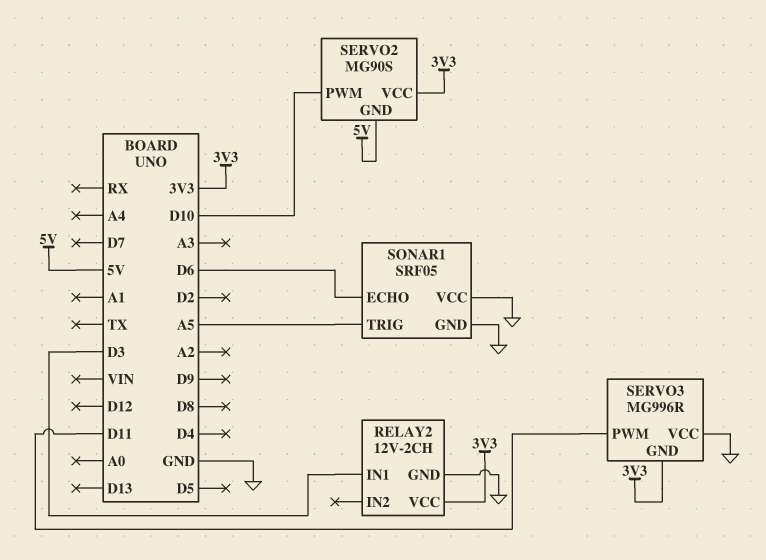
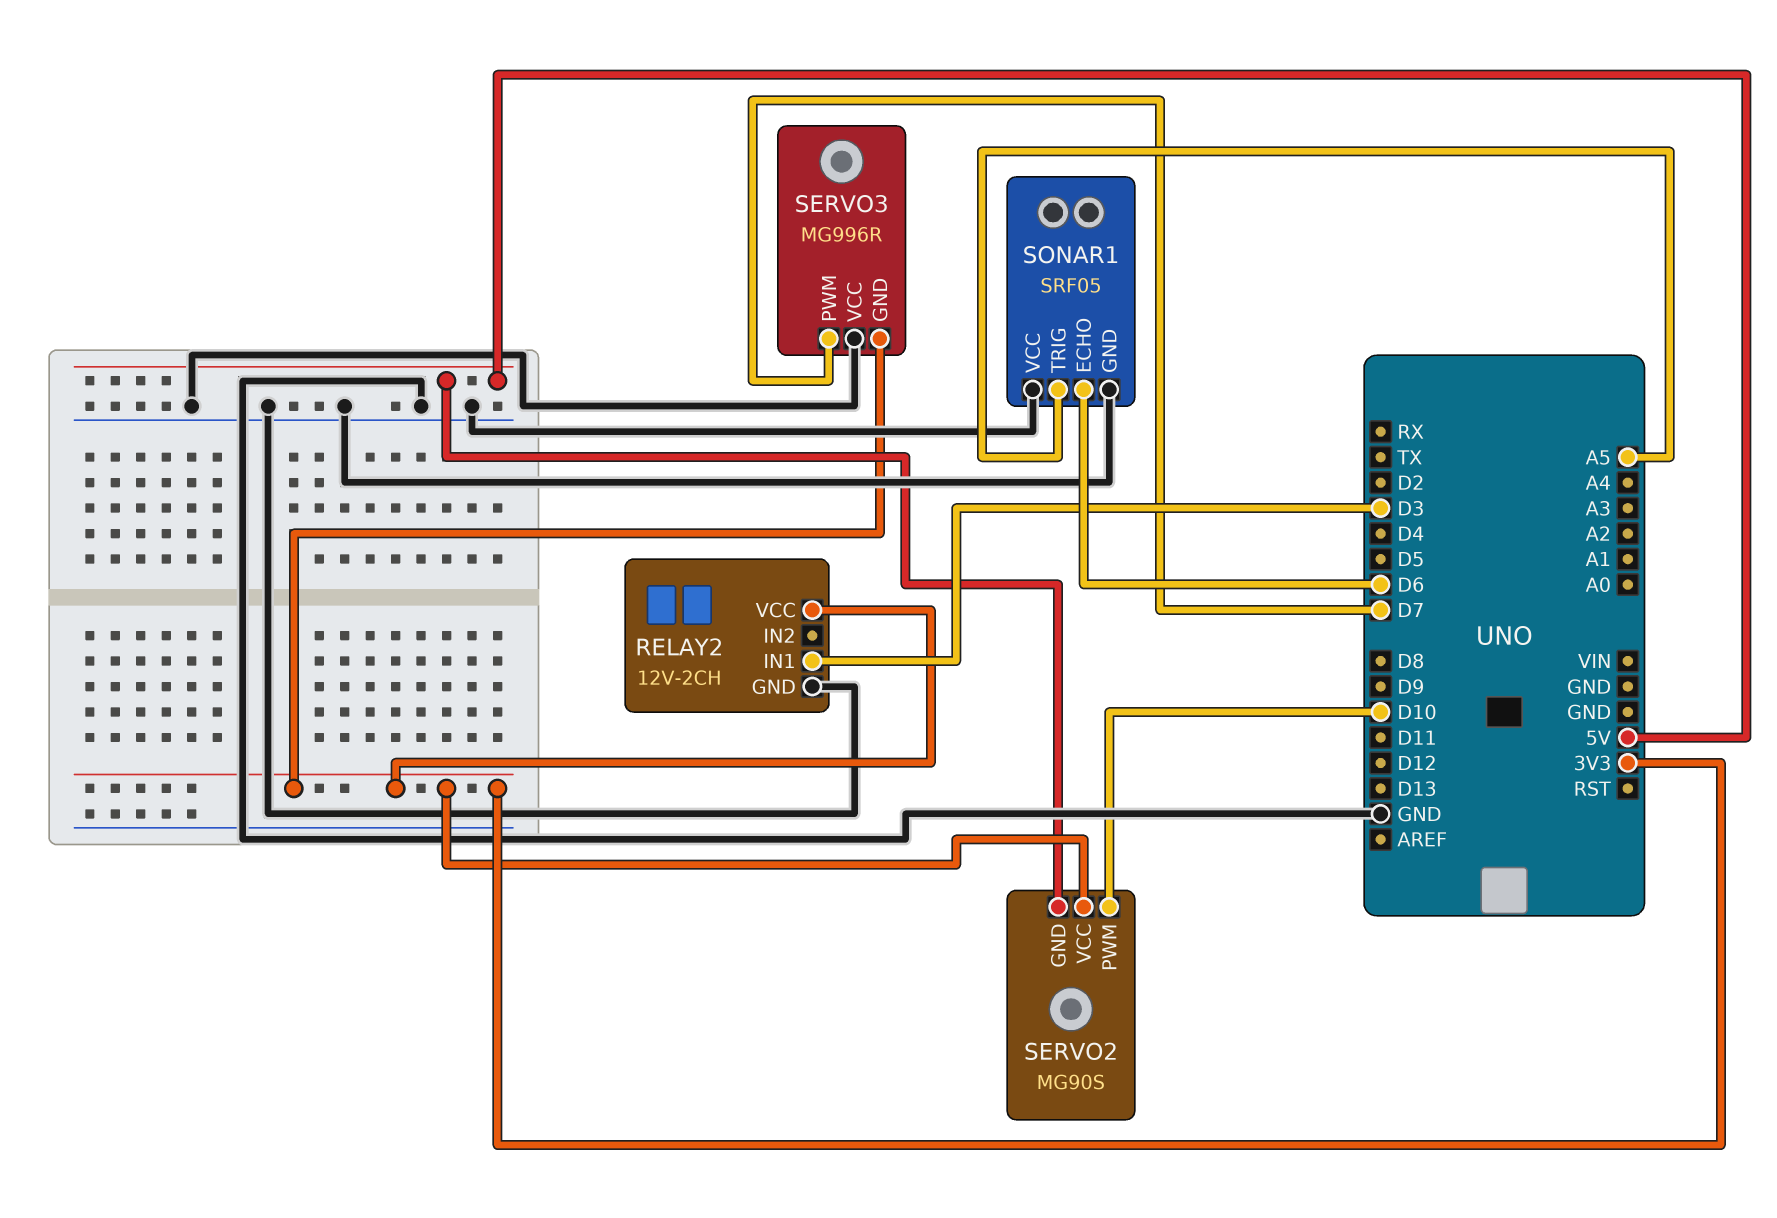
SERVO3 pin PWM: D11 -> D7

